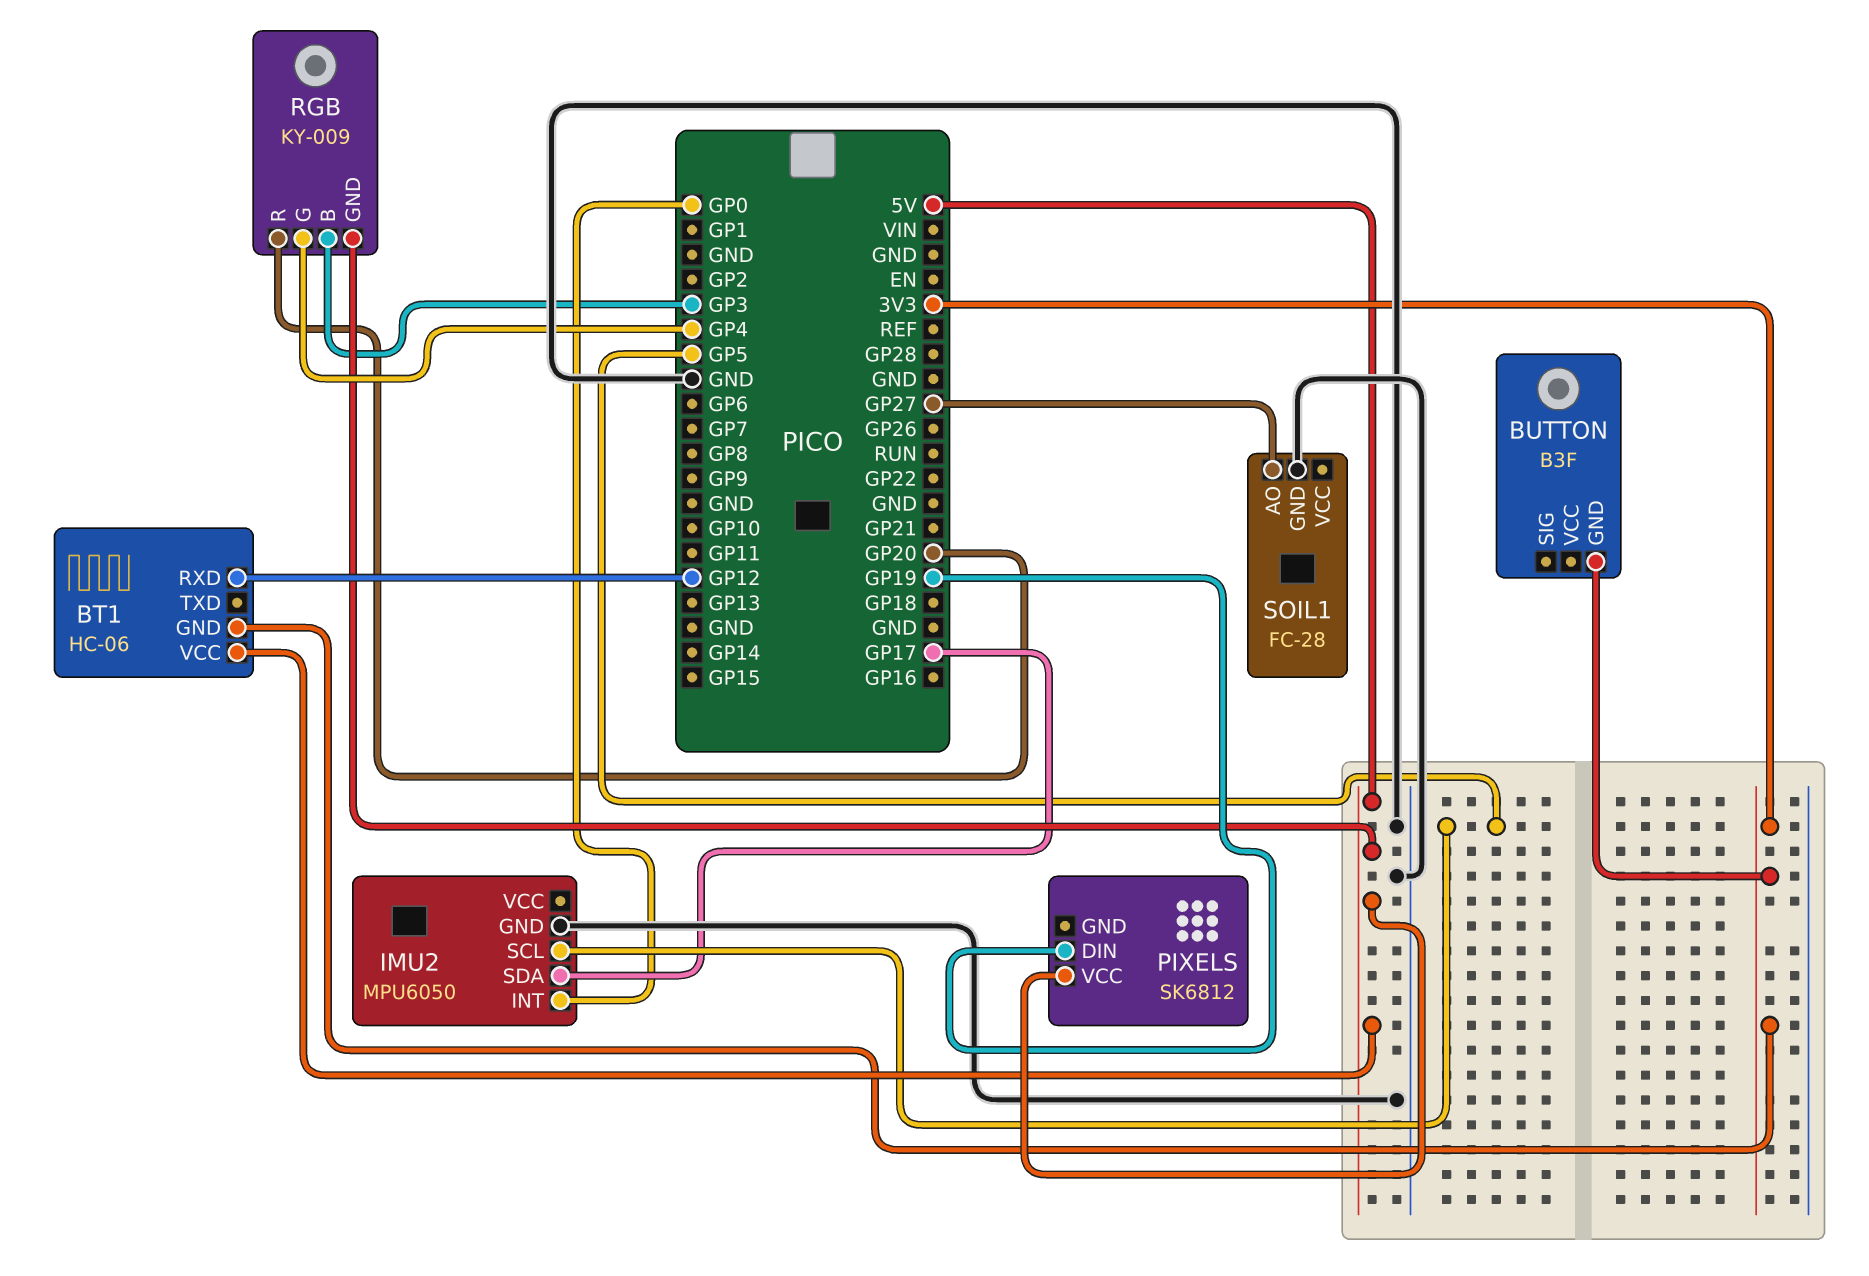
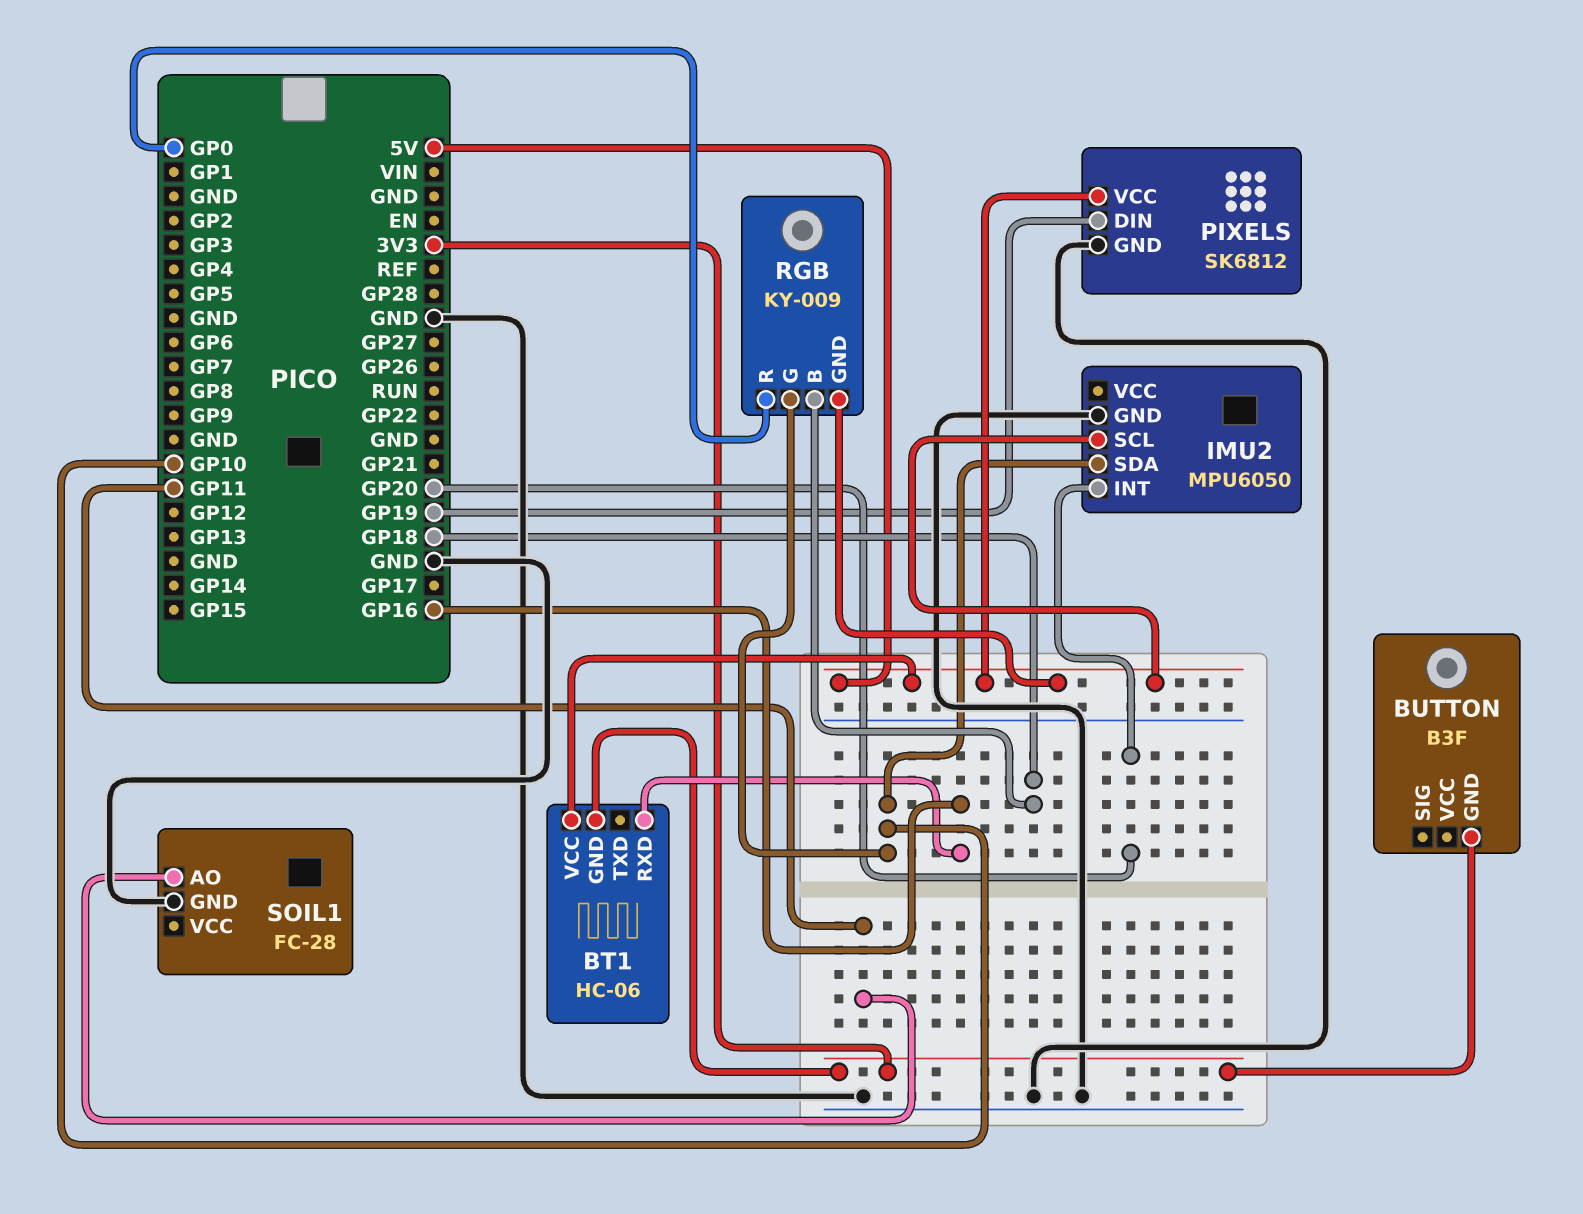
BT1 pin RXD: GP12 -> GP16
IMU2 pin INT: GP0 -> GP20
IMU2 pin SCL: GP5 -> 5V
IMU2 pin SDA: GP17 -> GP10
PIXELS pin GND: none -> GND
RGB pin B: GP3 -> GP18
RGB pin G: GP4 -> GP10
RGB pin R: GP20 -> GP0
SOIL1 pin AO: GP27 -> GP11

